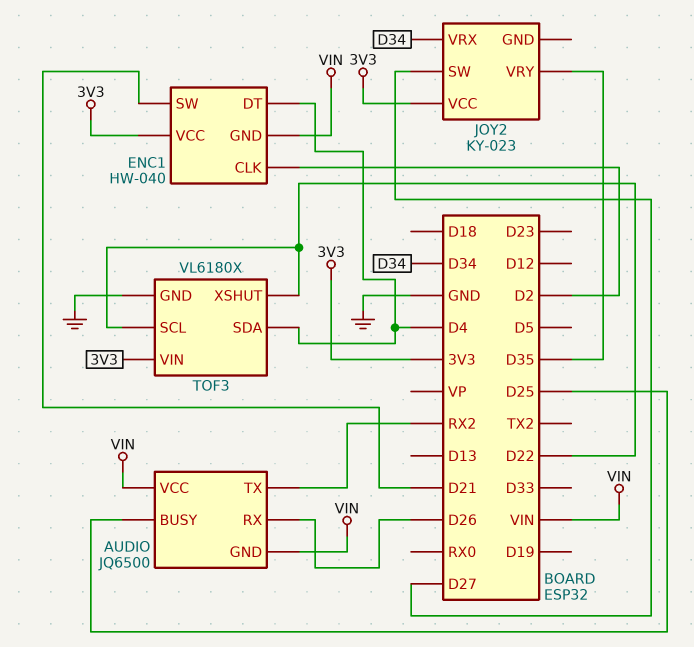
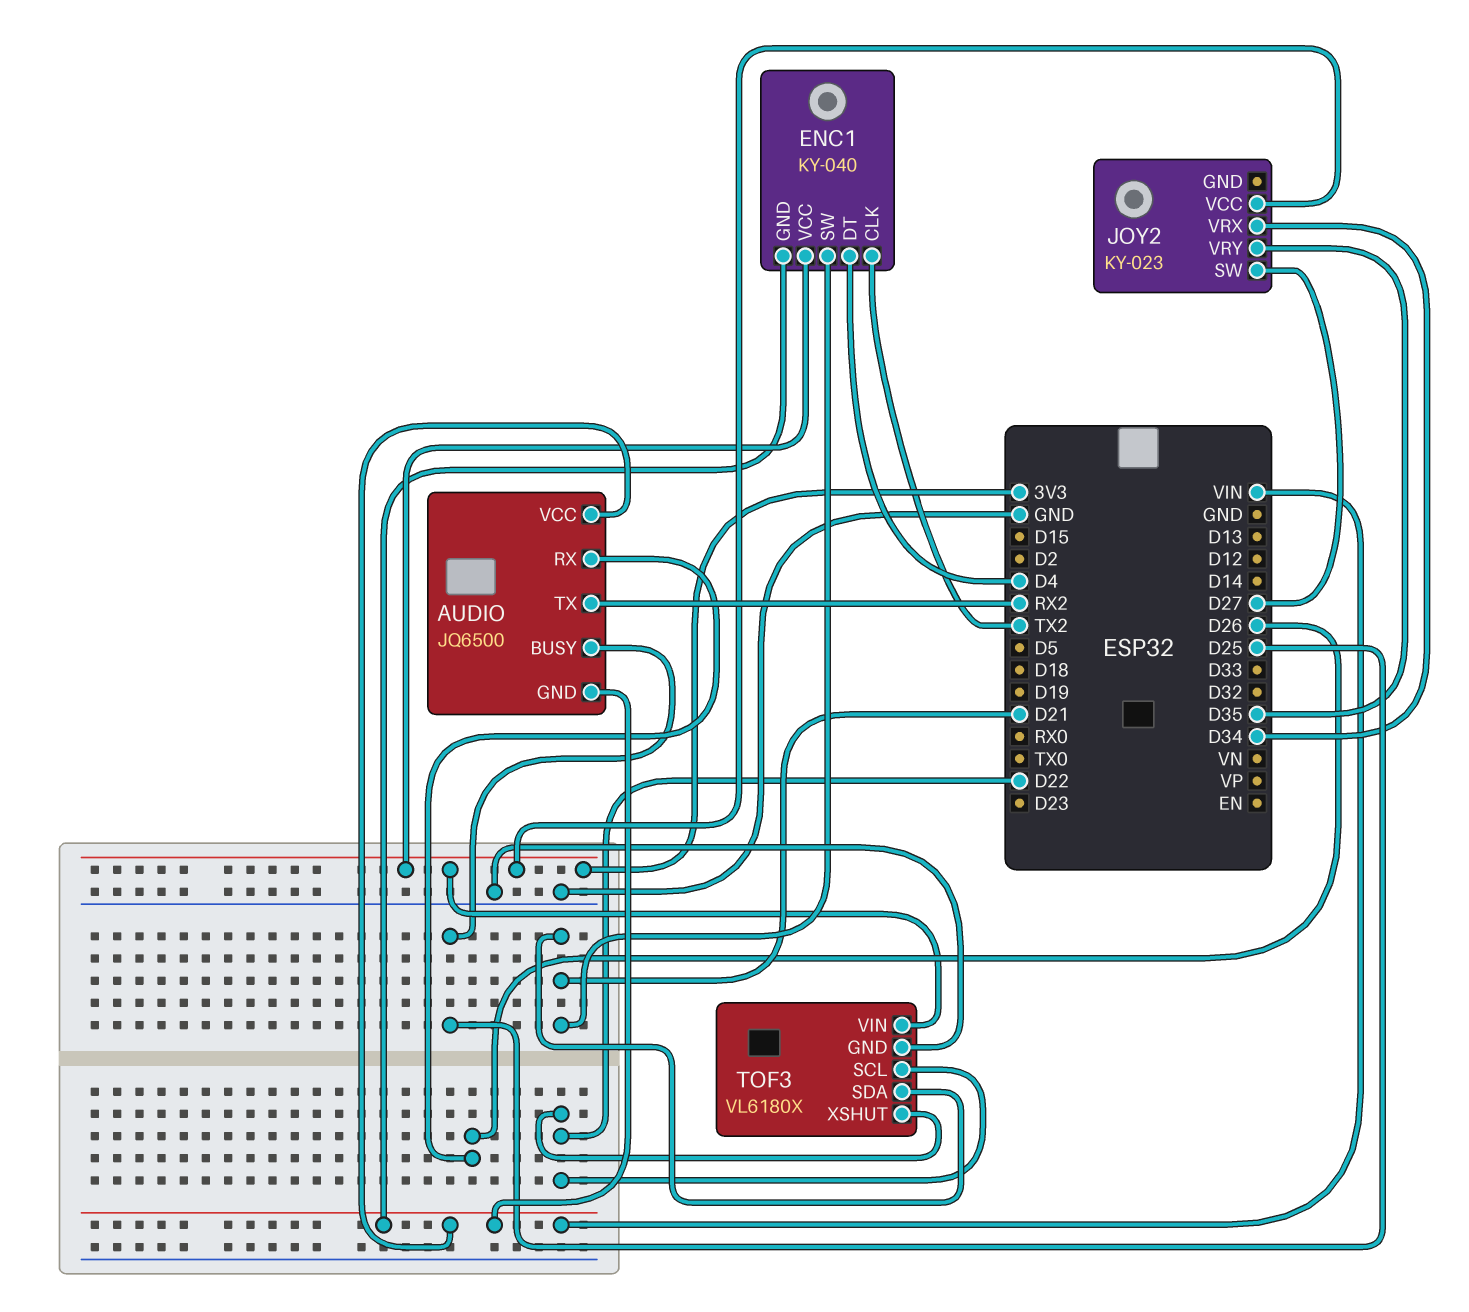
ENC1: HW-040 -> KY-040
ENC1 pin CLK: D2 -> TX2
TOF3 pin SDA: D4 -> D21

